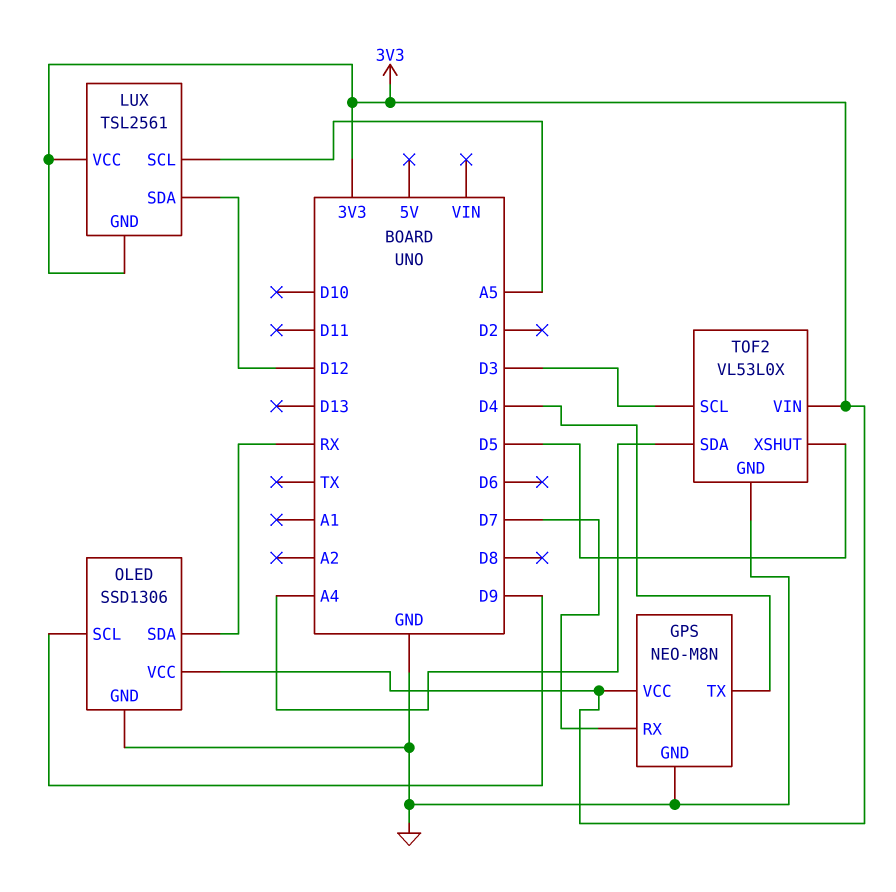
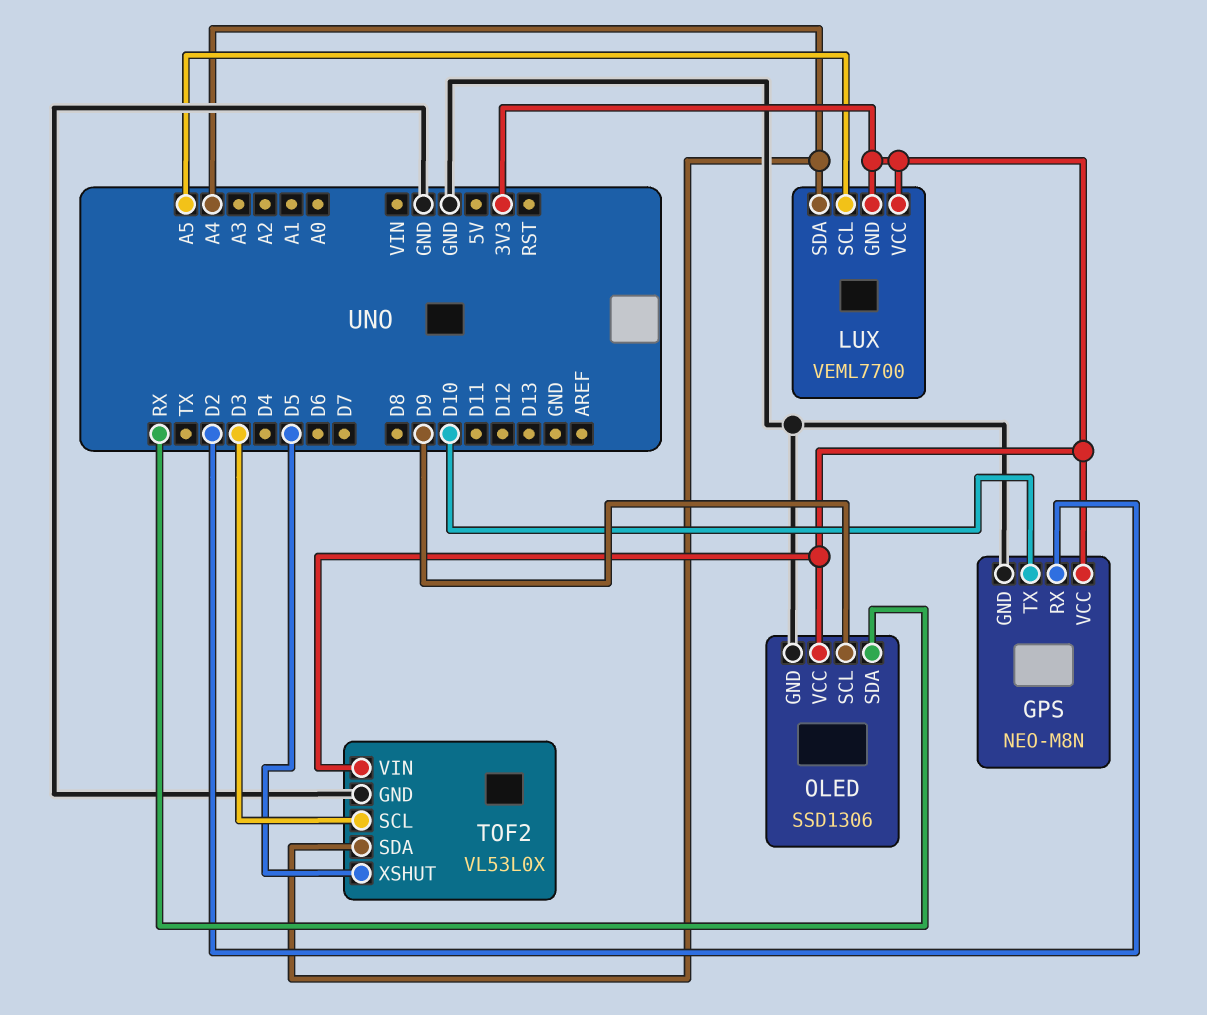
GPS pin RX: D7 -> D2
GPS pin TX: D4 -> D10
LUX: TSL2561 -> VEML7700
LUX pin SDA: D12 -> A4

